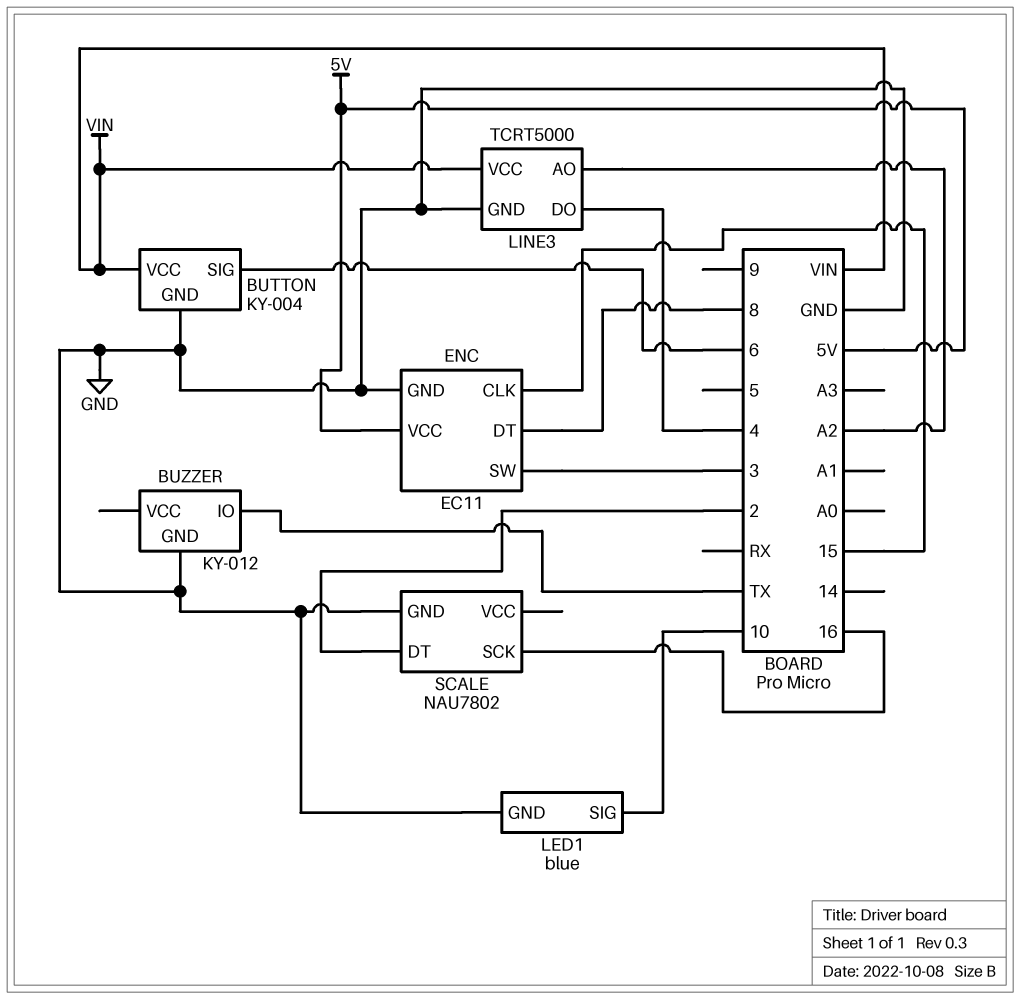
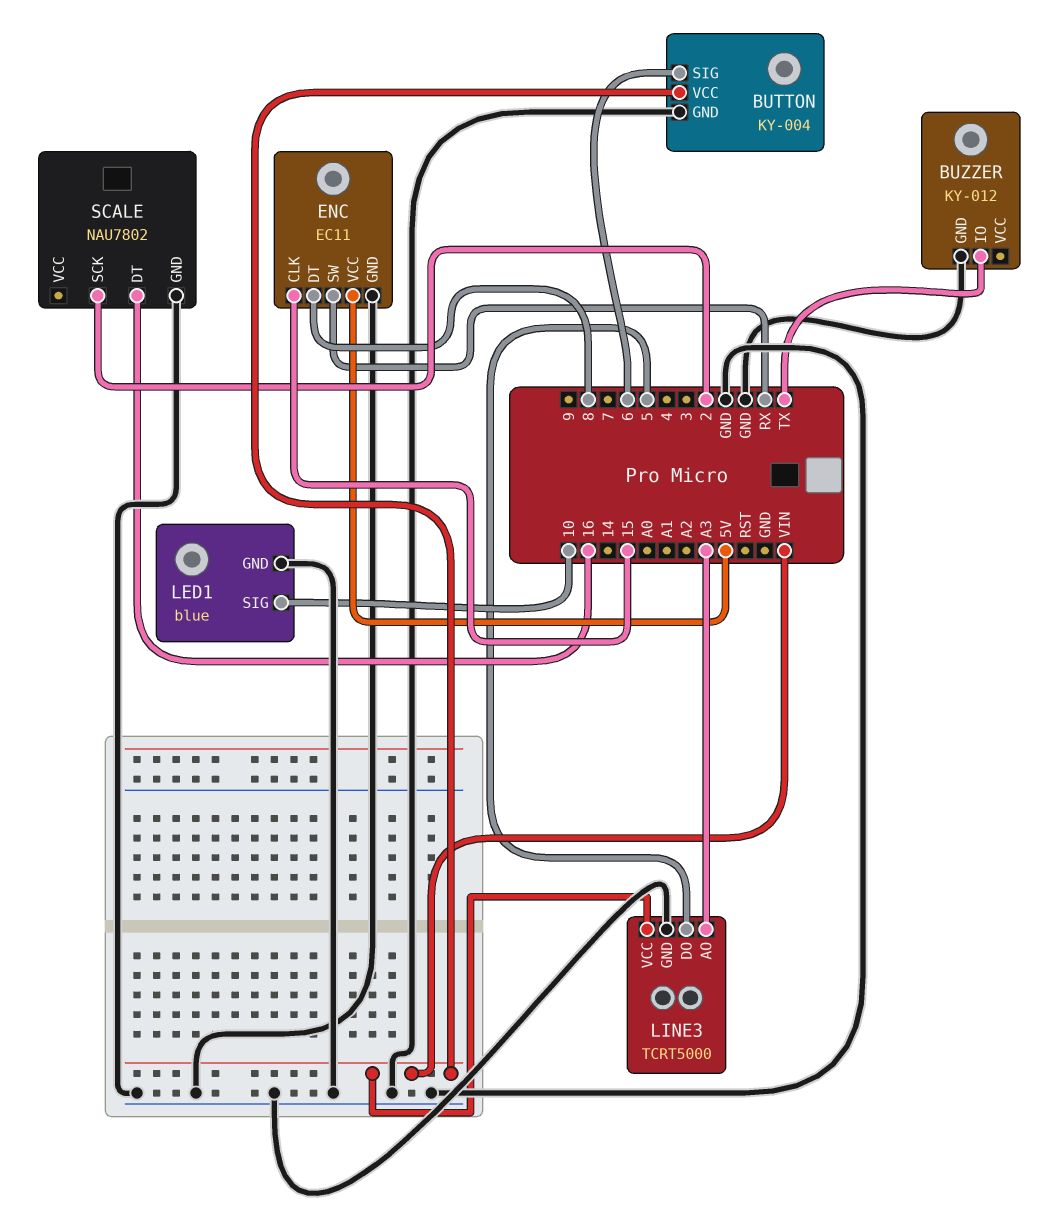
ENC pin SW: 3 -> RX
LINE3 pin AO: A2 -> A3
LINE3 pin DO: 4 -> 5
SCALE pin DT: 2 -> 16
SCALE pin SCK: 16 -> 2

